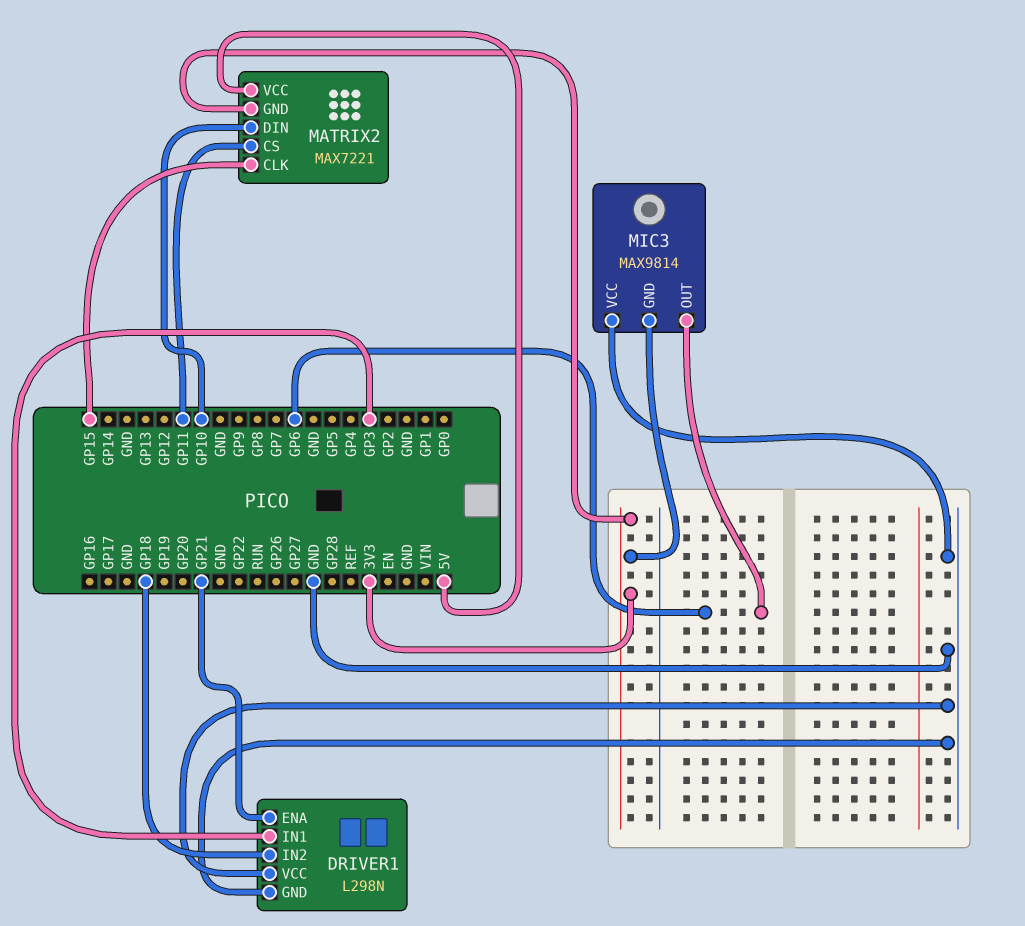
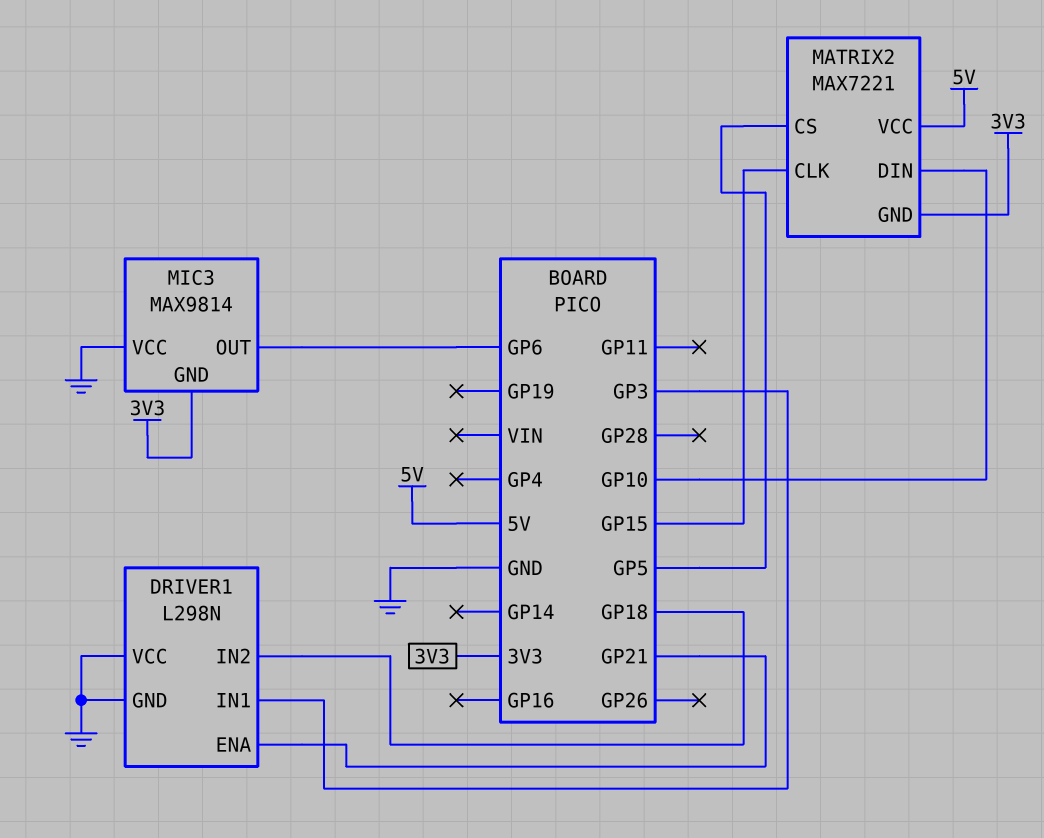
MATRIX2 pin CS: GP11 -> GP5

